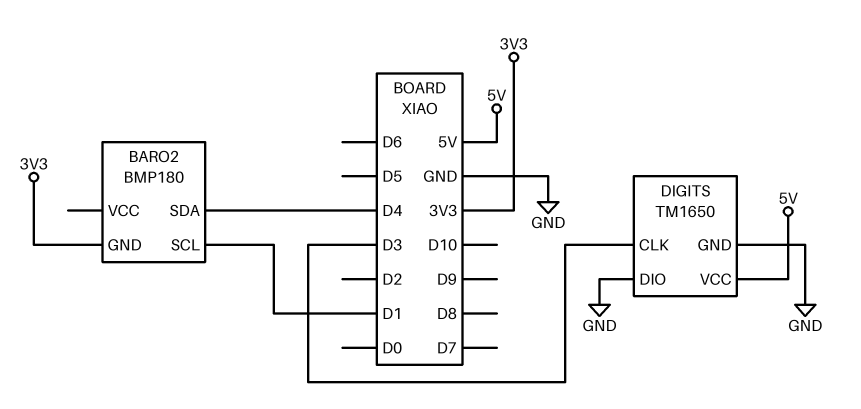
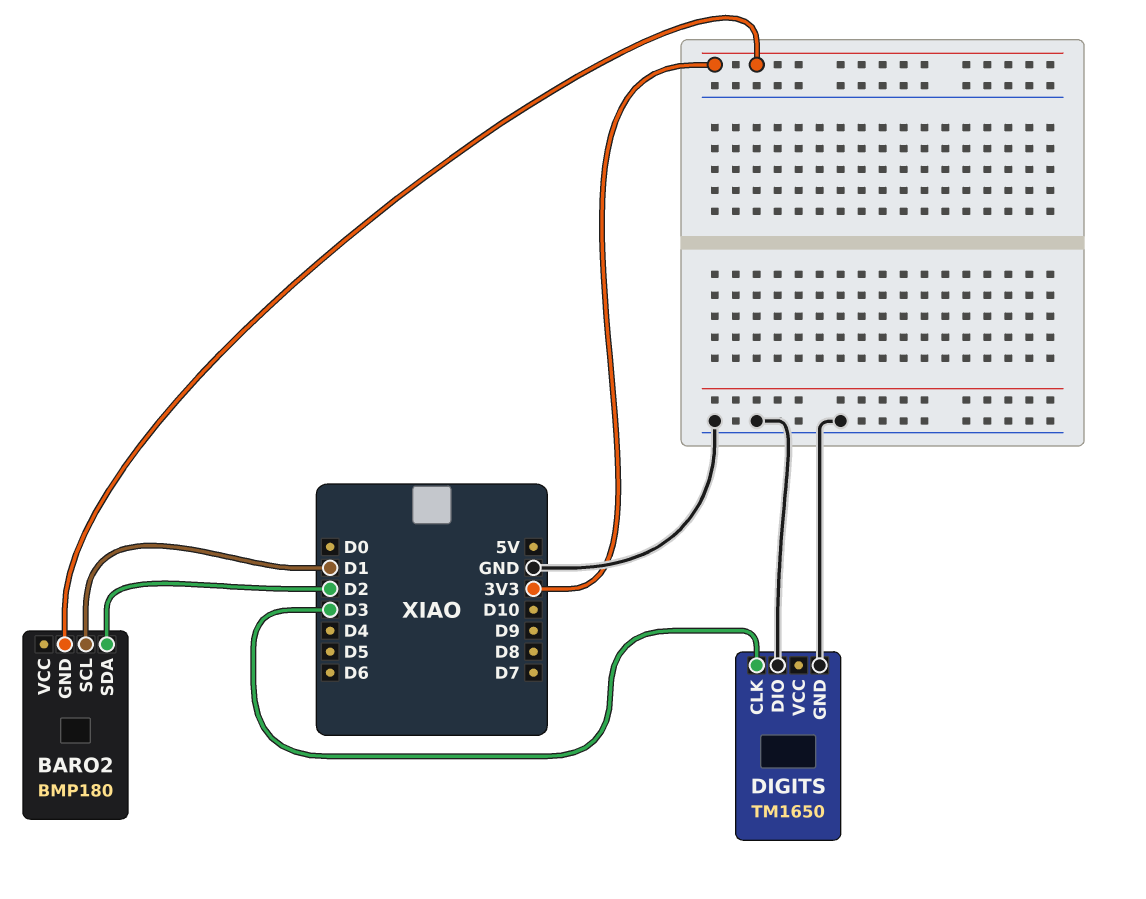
BARO2 pin SDA: D4 -> D2
DIGITS pin VCC: 5V -> none

